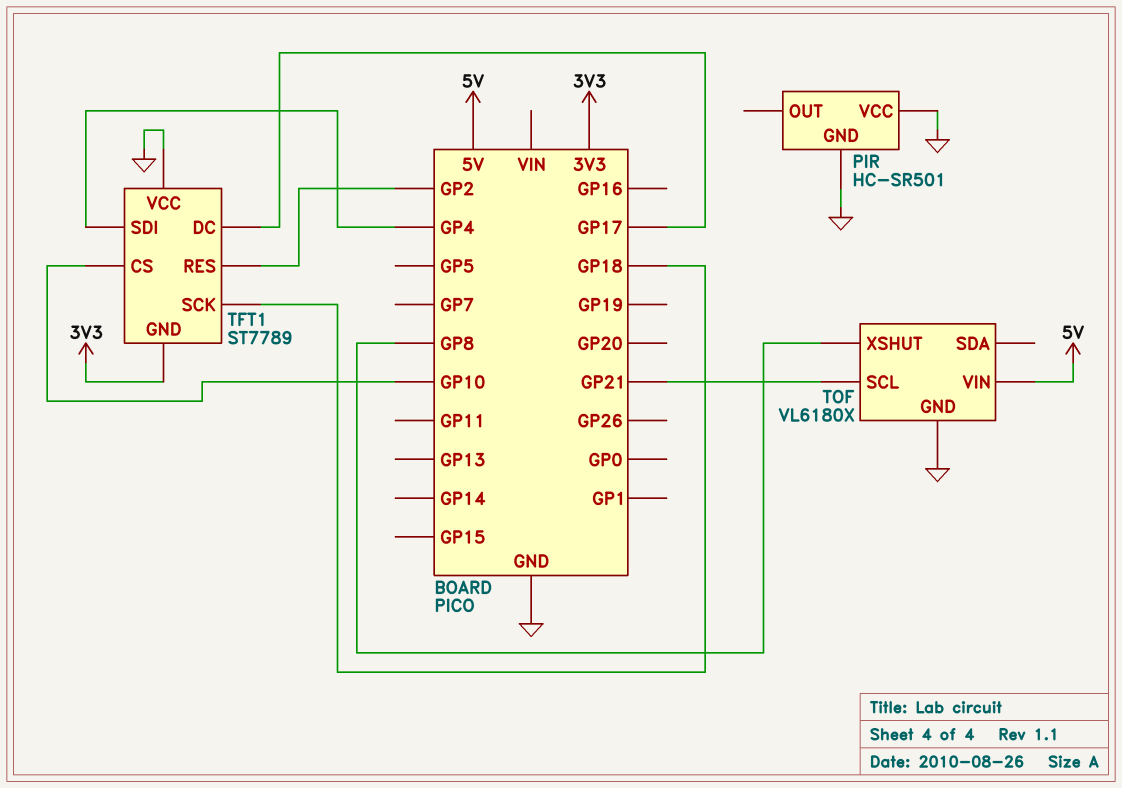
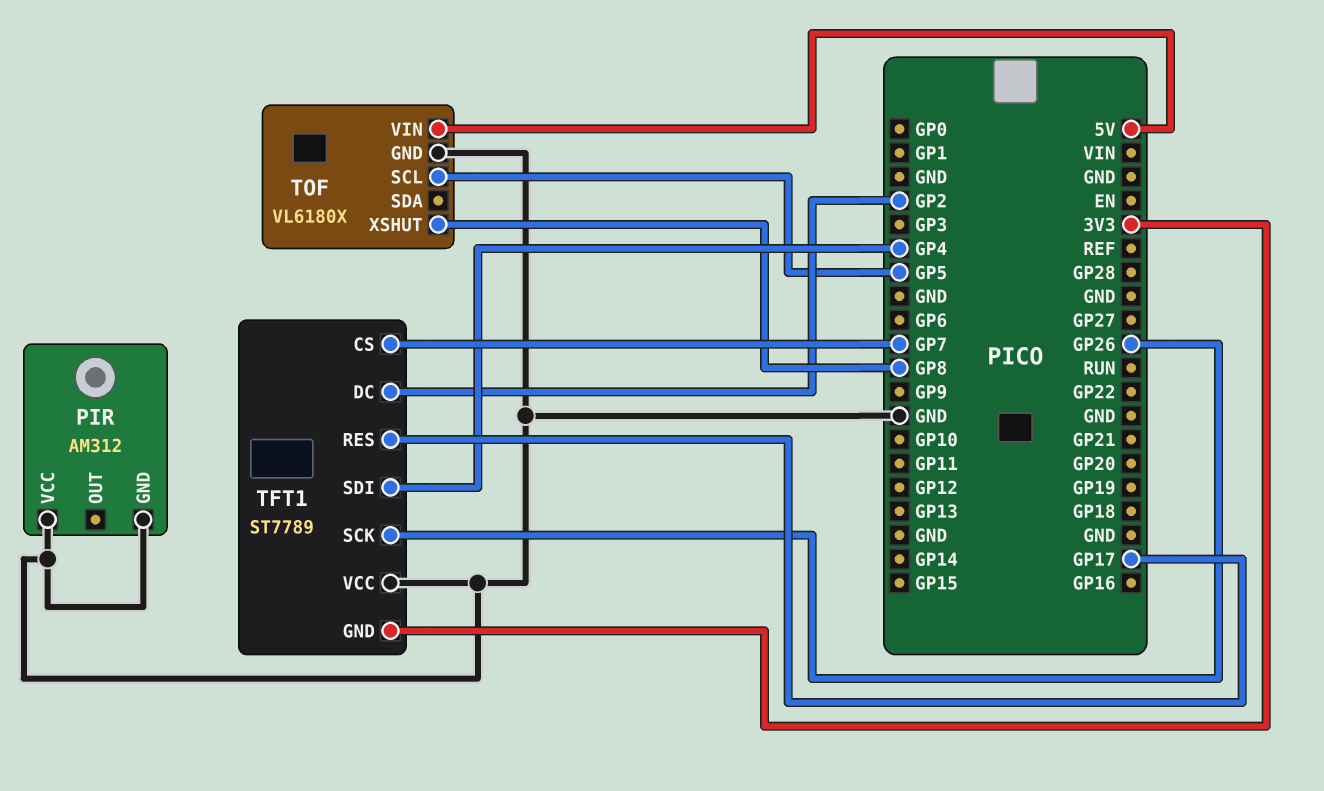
PIR: HC-SR501 -> AM312
TFT1 pin CS: GP10 -> GP7
TFT1 pin DC: GP17 -> GP2
TFT1 pin RES: GP2 -> GP17
TFT1 pin SCK: GP18 -> GP26
TOF pin SCL: GP21 -> GP5

